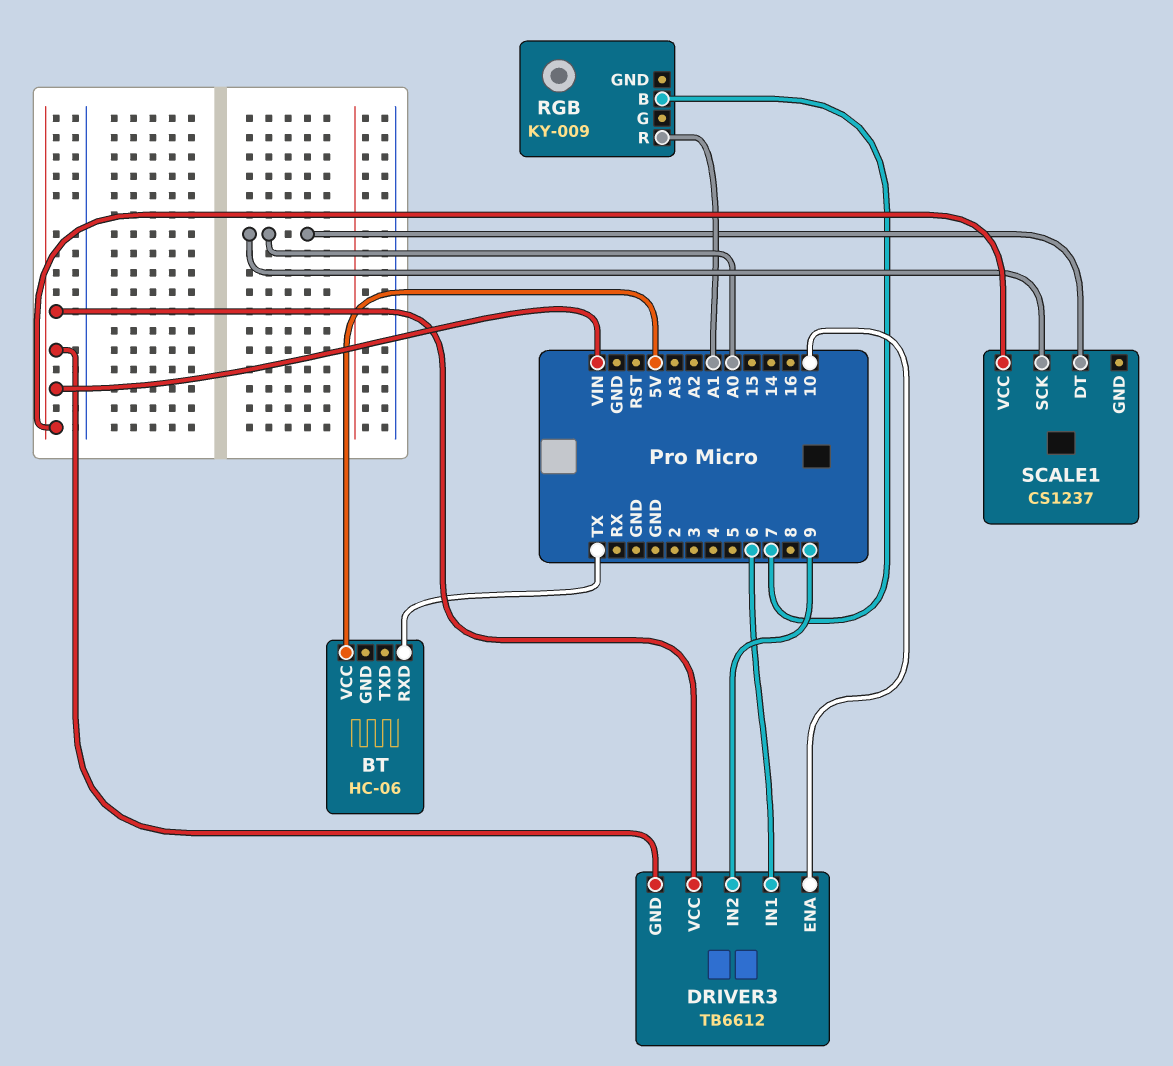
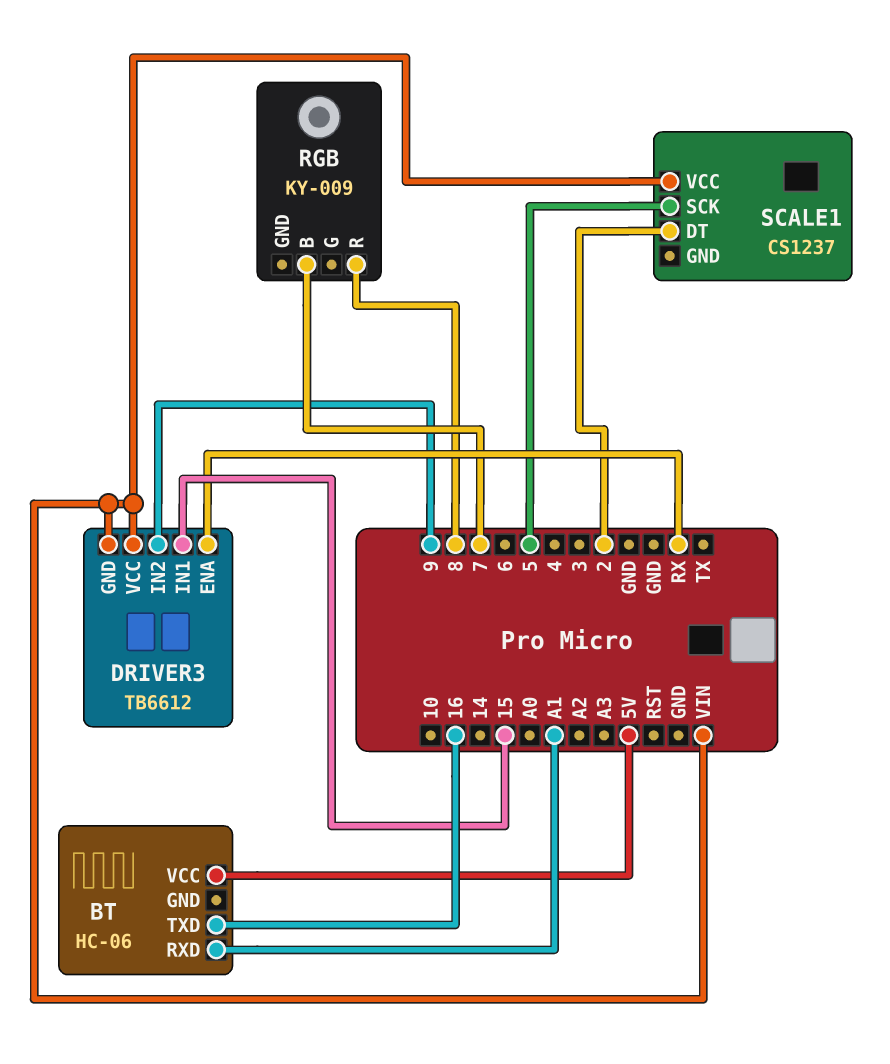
BT pin RXD: TX -> A1
BT pin TXD: none -> 16
DRIVER3 pin ENA: 10 -> RX
DRIVER3 pin IN1: 6 -> 15
RGB pin R: A1 -> 8
SCALE1 pin DT: A0 -> 2
SCALE1 pin SCK: A0 -> 5

